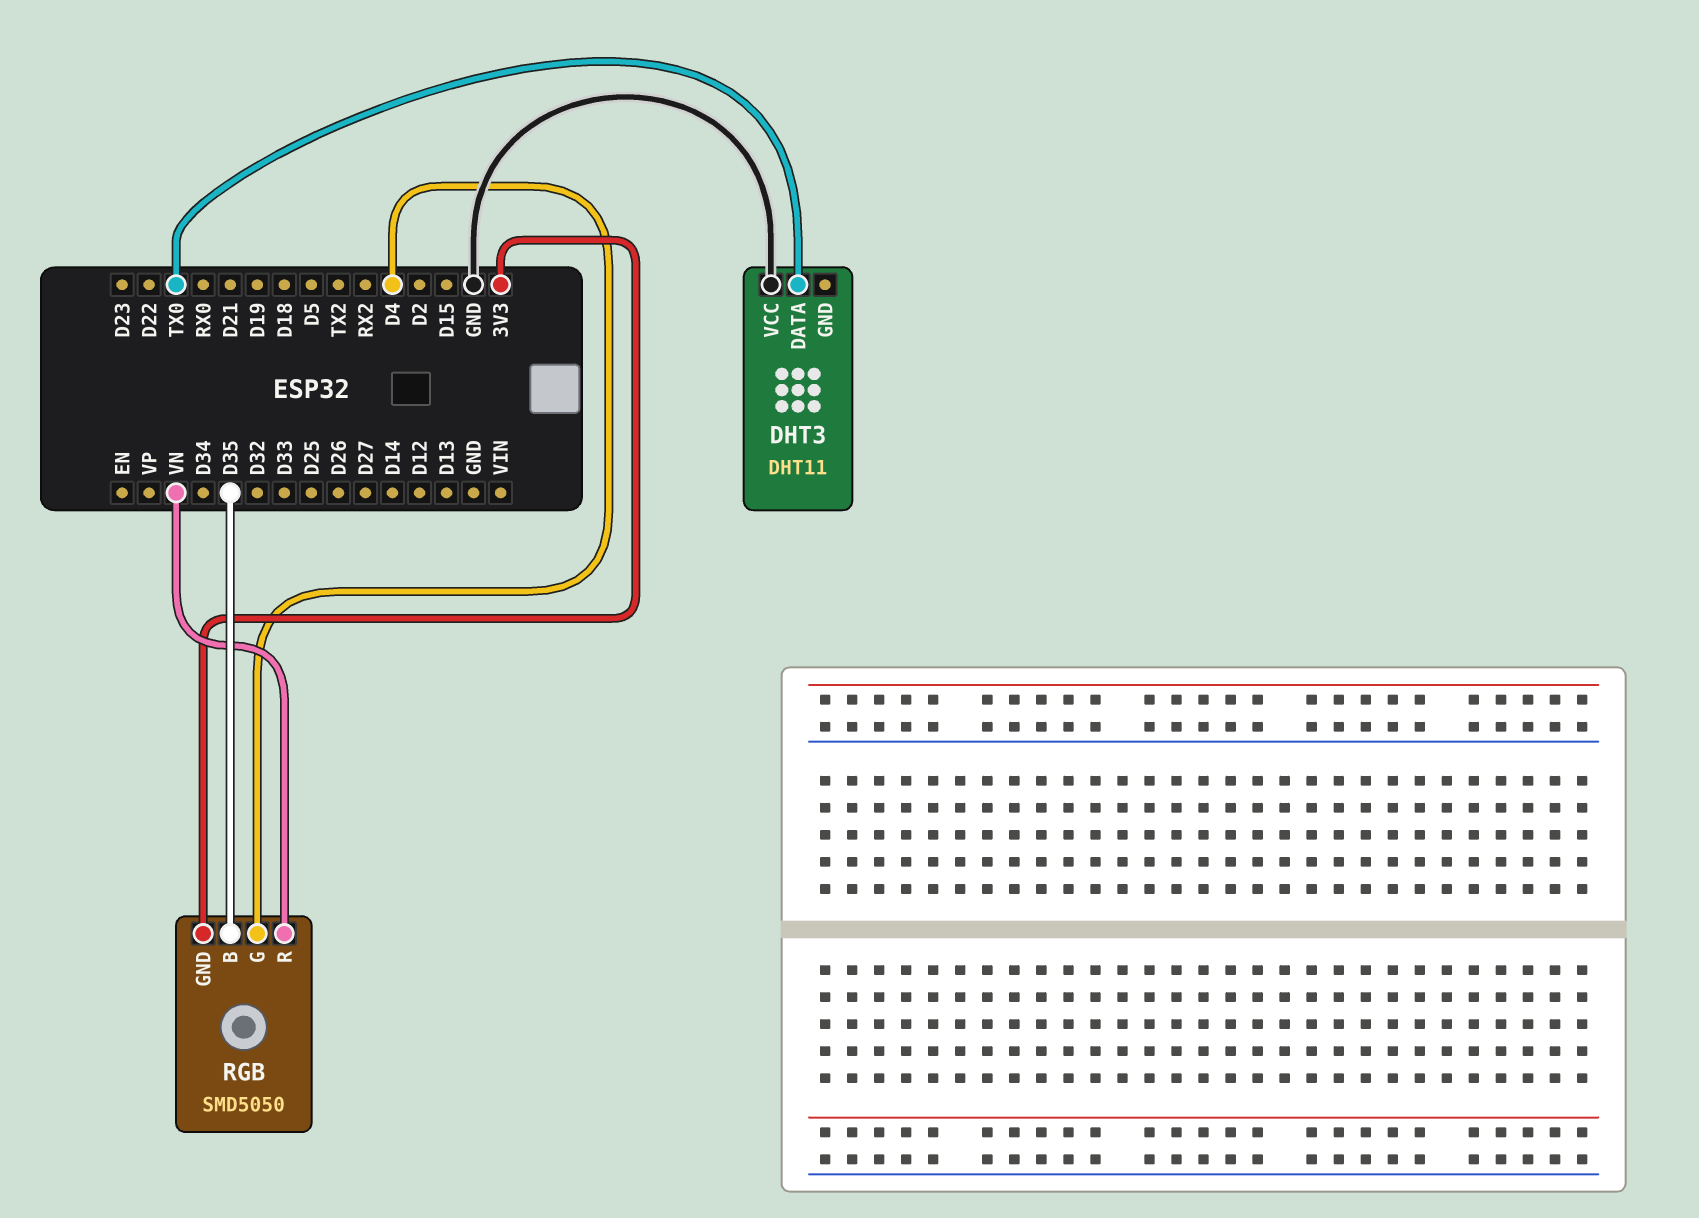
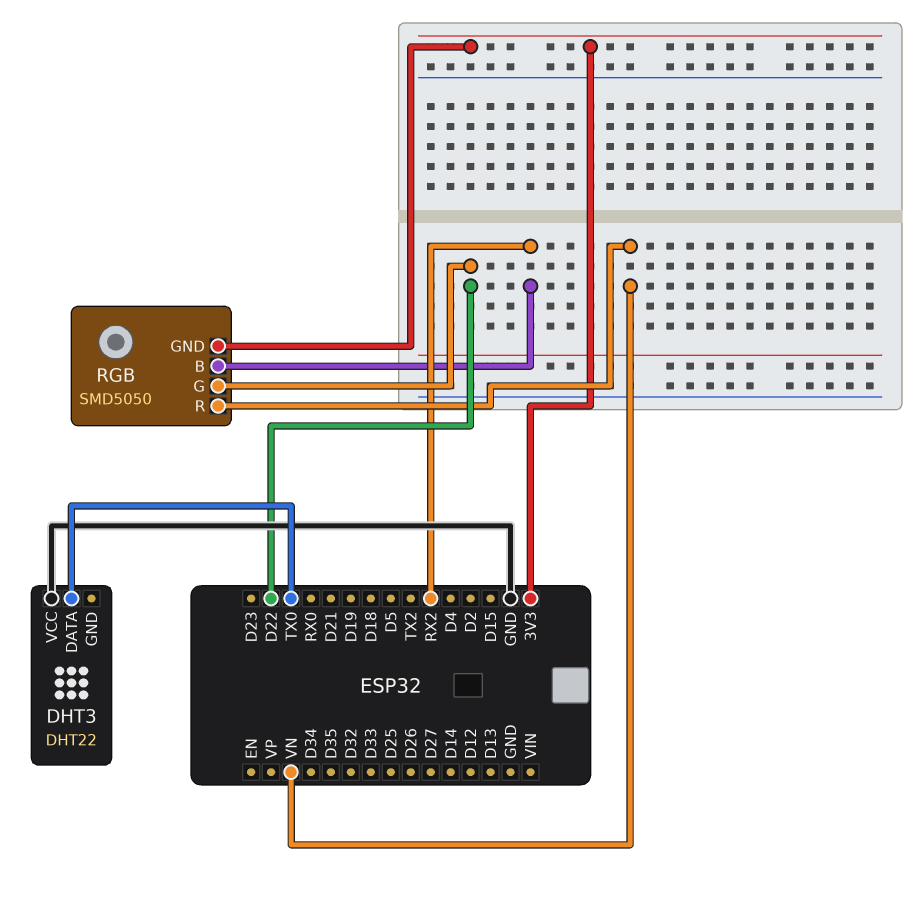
DHT3: DHT11 -> DHT22
RGB pin B: D35 -> RX2
RGB pin G: D4 -> D22

